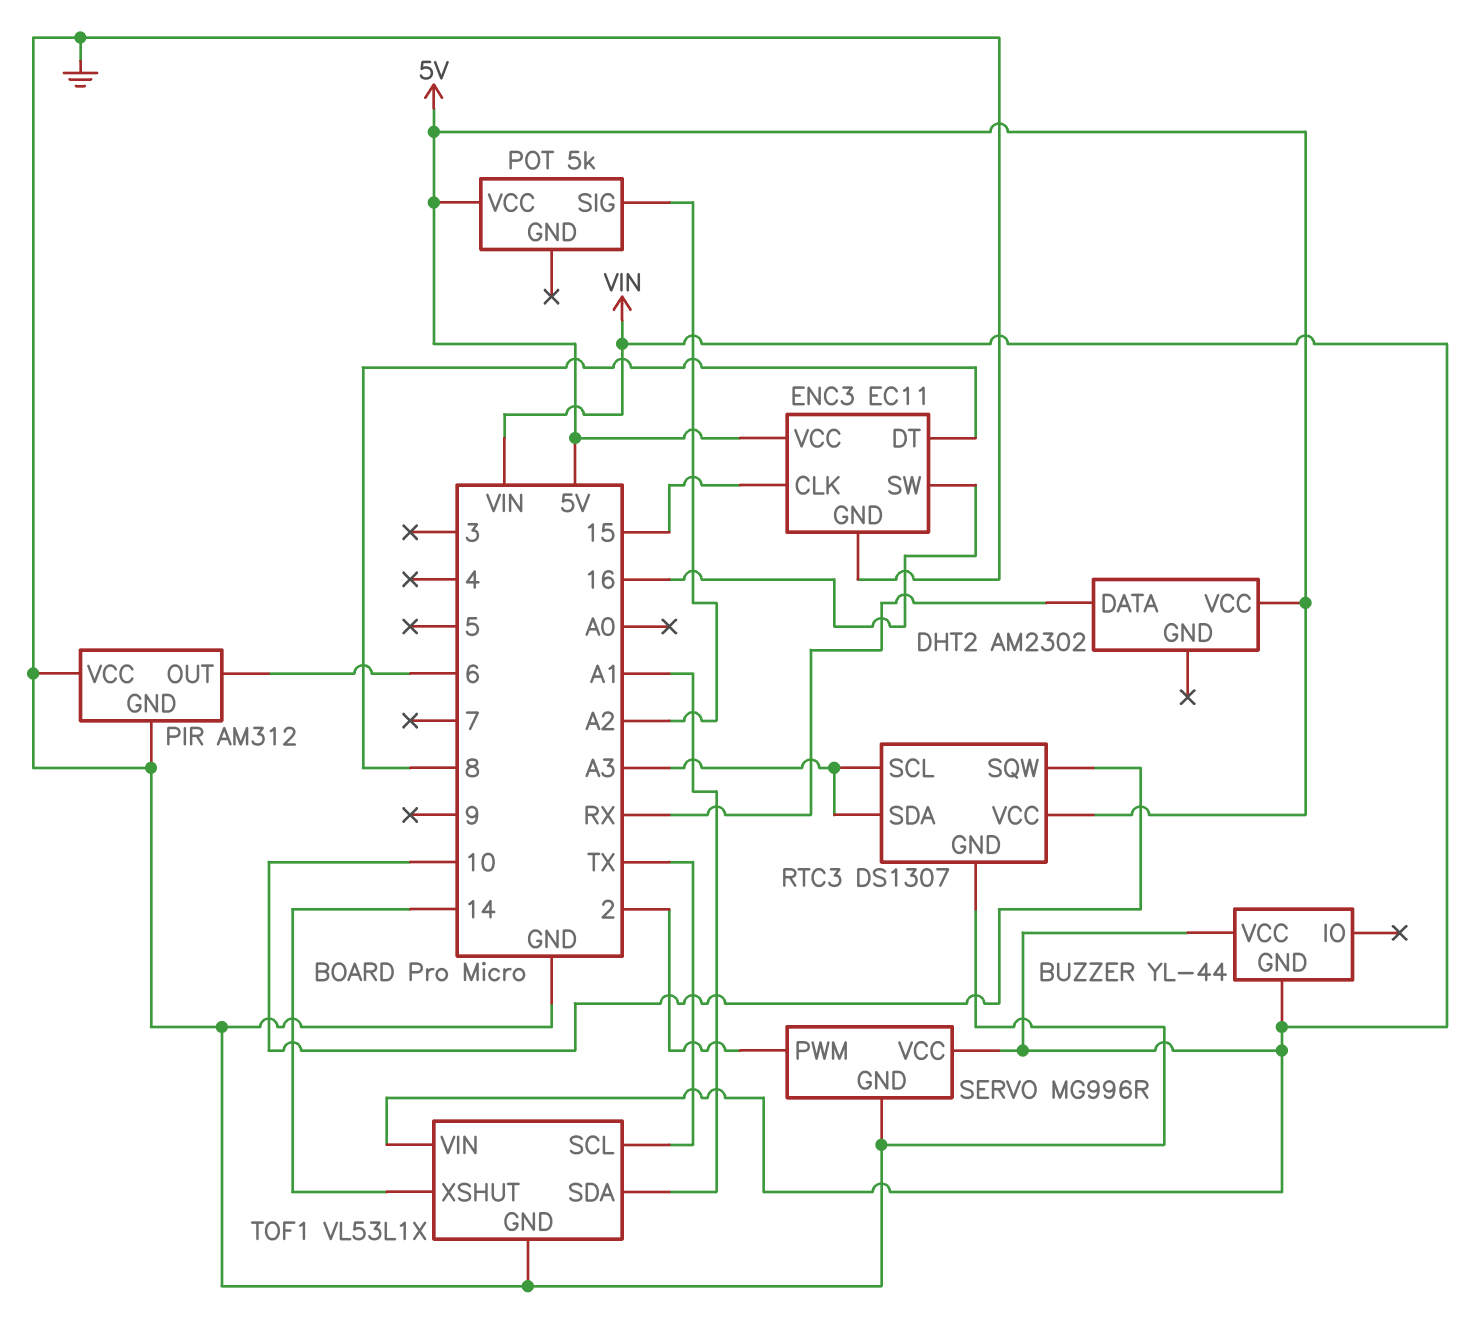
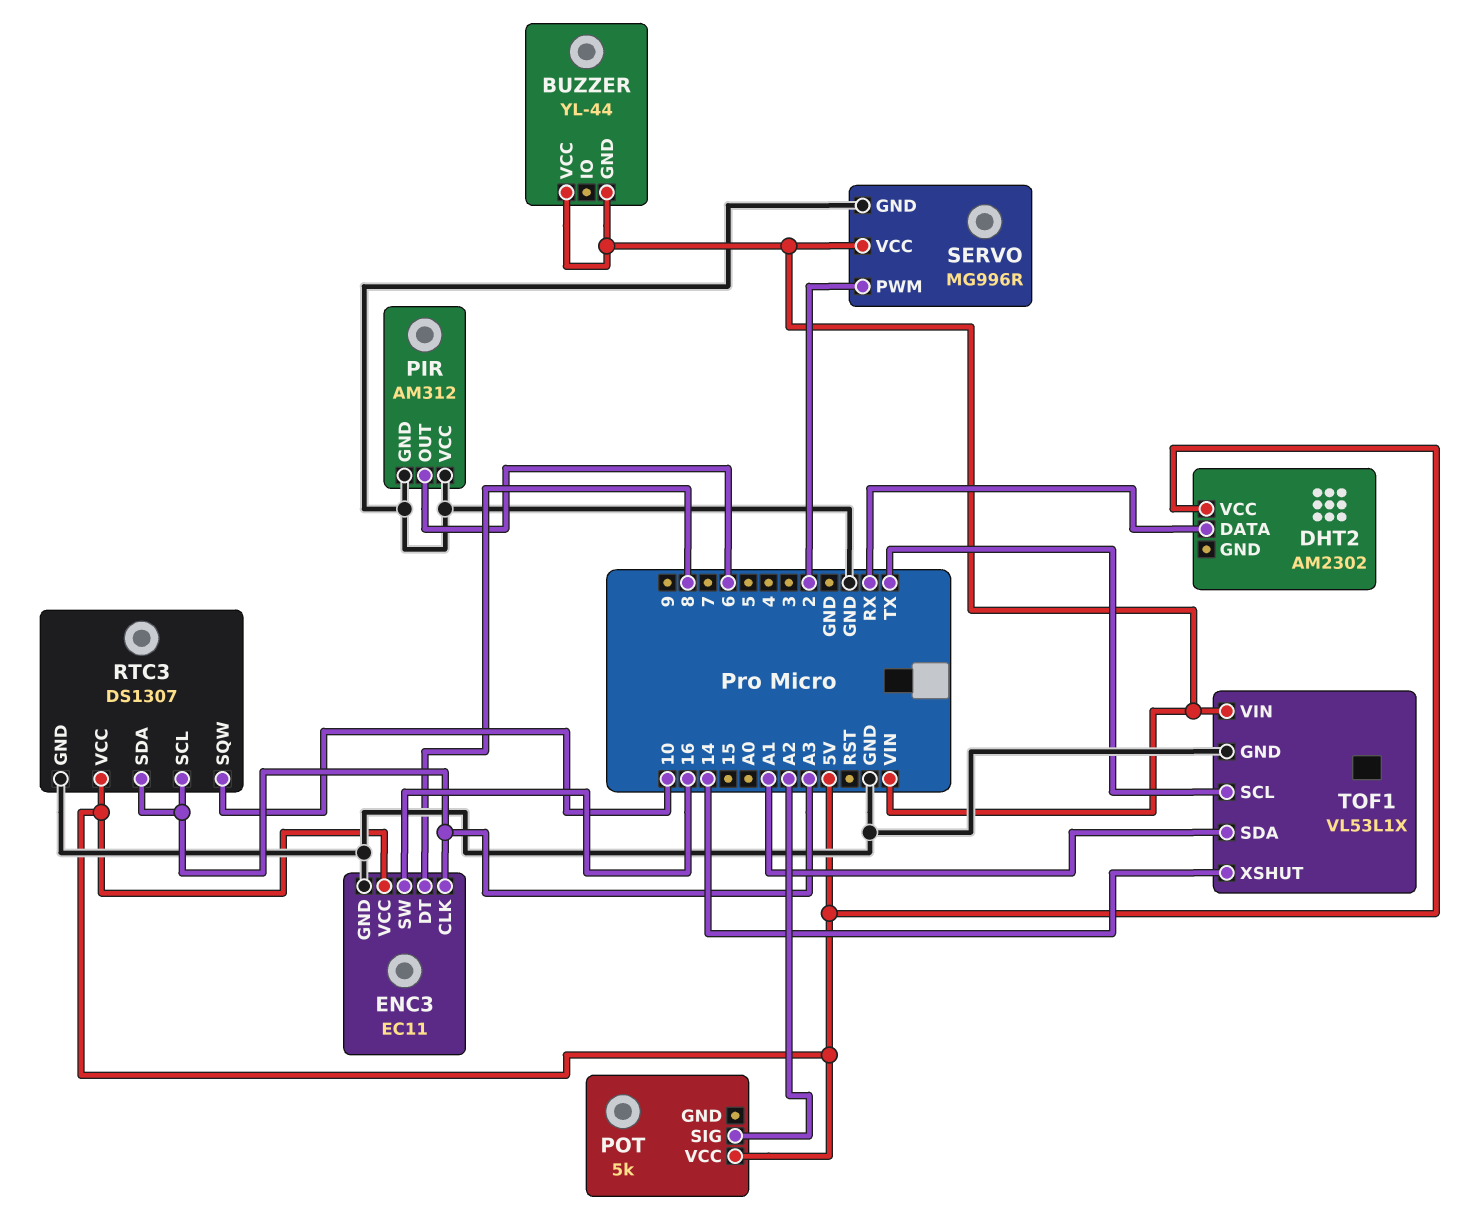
ENC3 pin CLK: 15 -> A3

